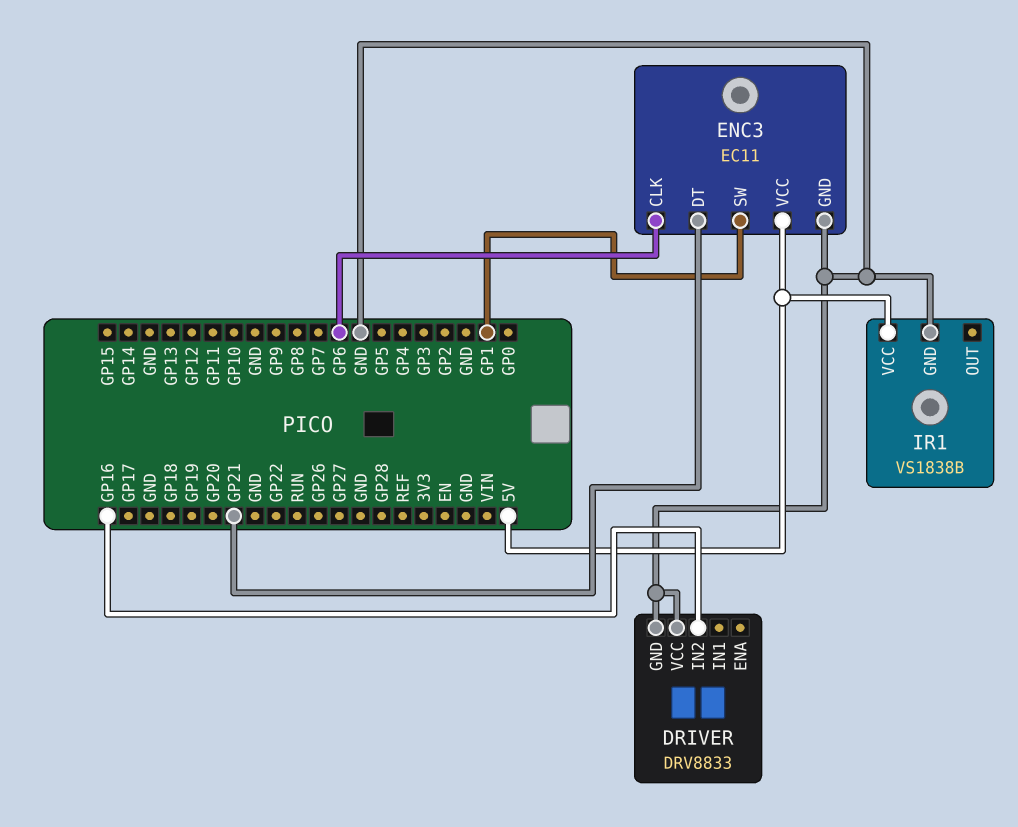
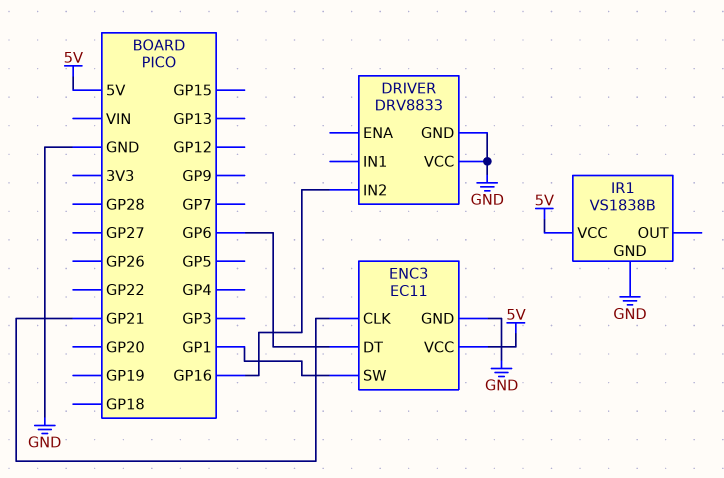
ENC3 pin CLK: GP6 -> GP21
ENC3 pin DT: GP21 -> GP6

